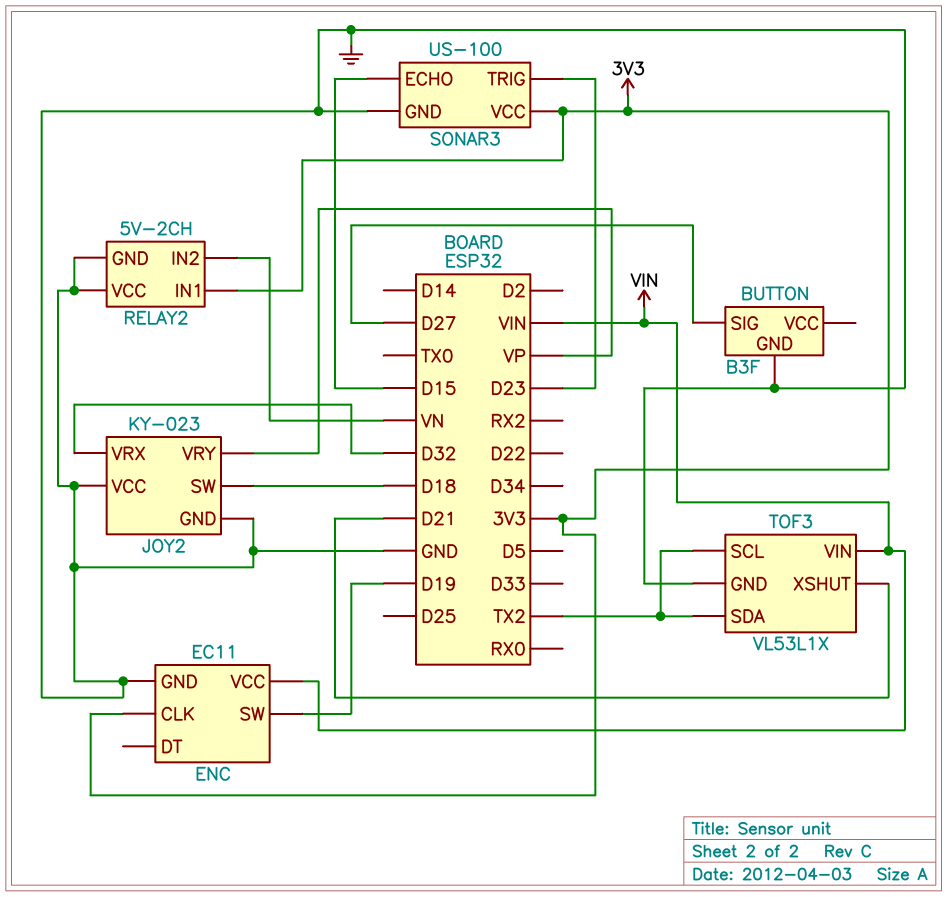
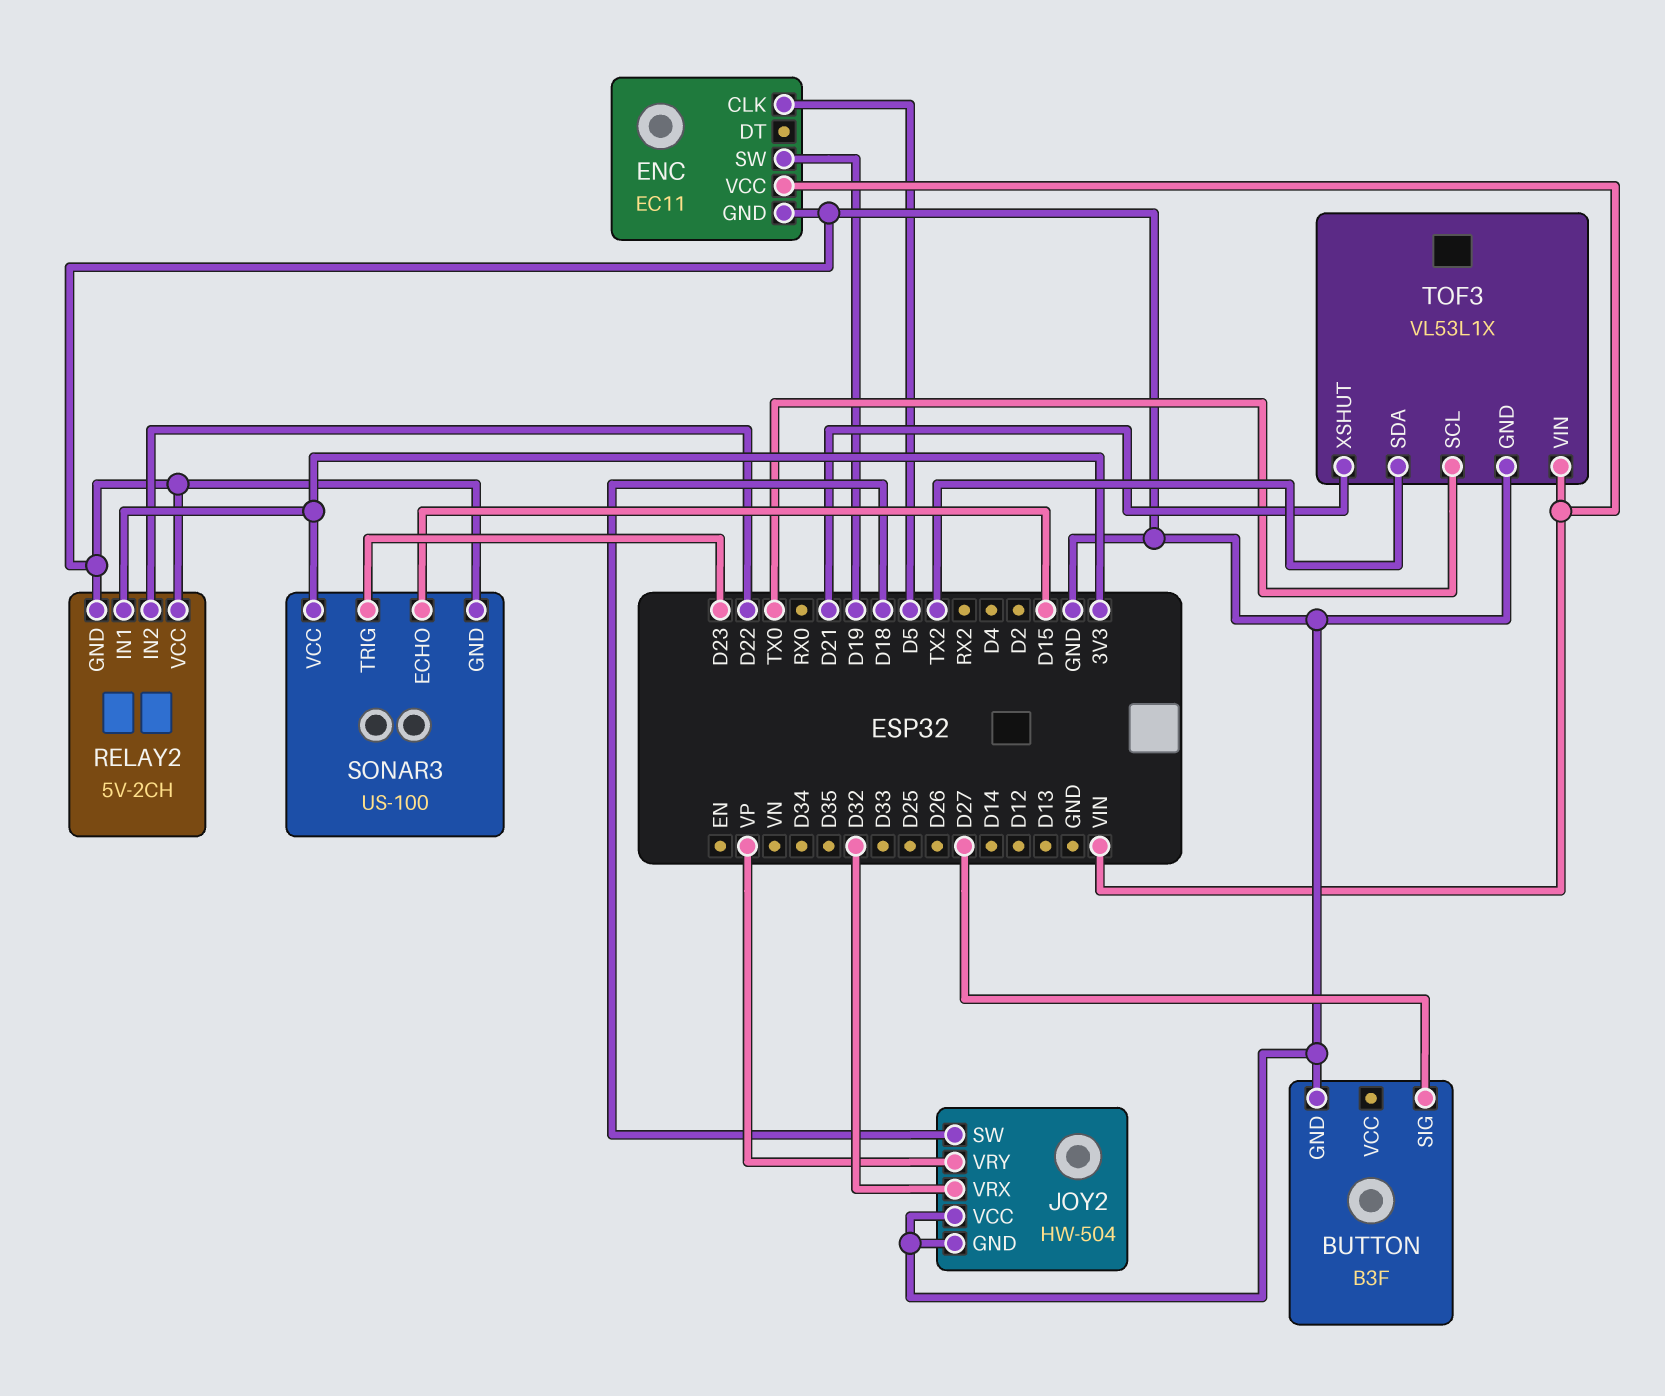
ENC pin CLK: 3V3 -> D5
JOY2: KY-023 -> HW-504
RELAY2 pin IN2: VN -> D22
TOF3 pin SCL: TX2 -> TX0

